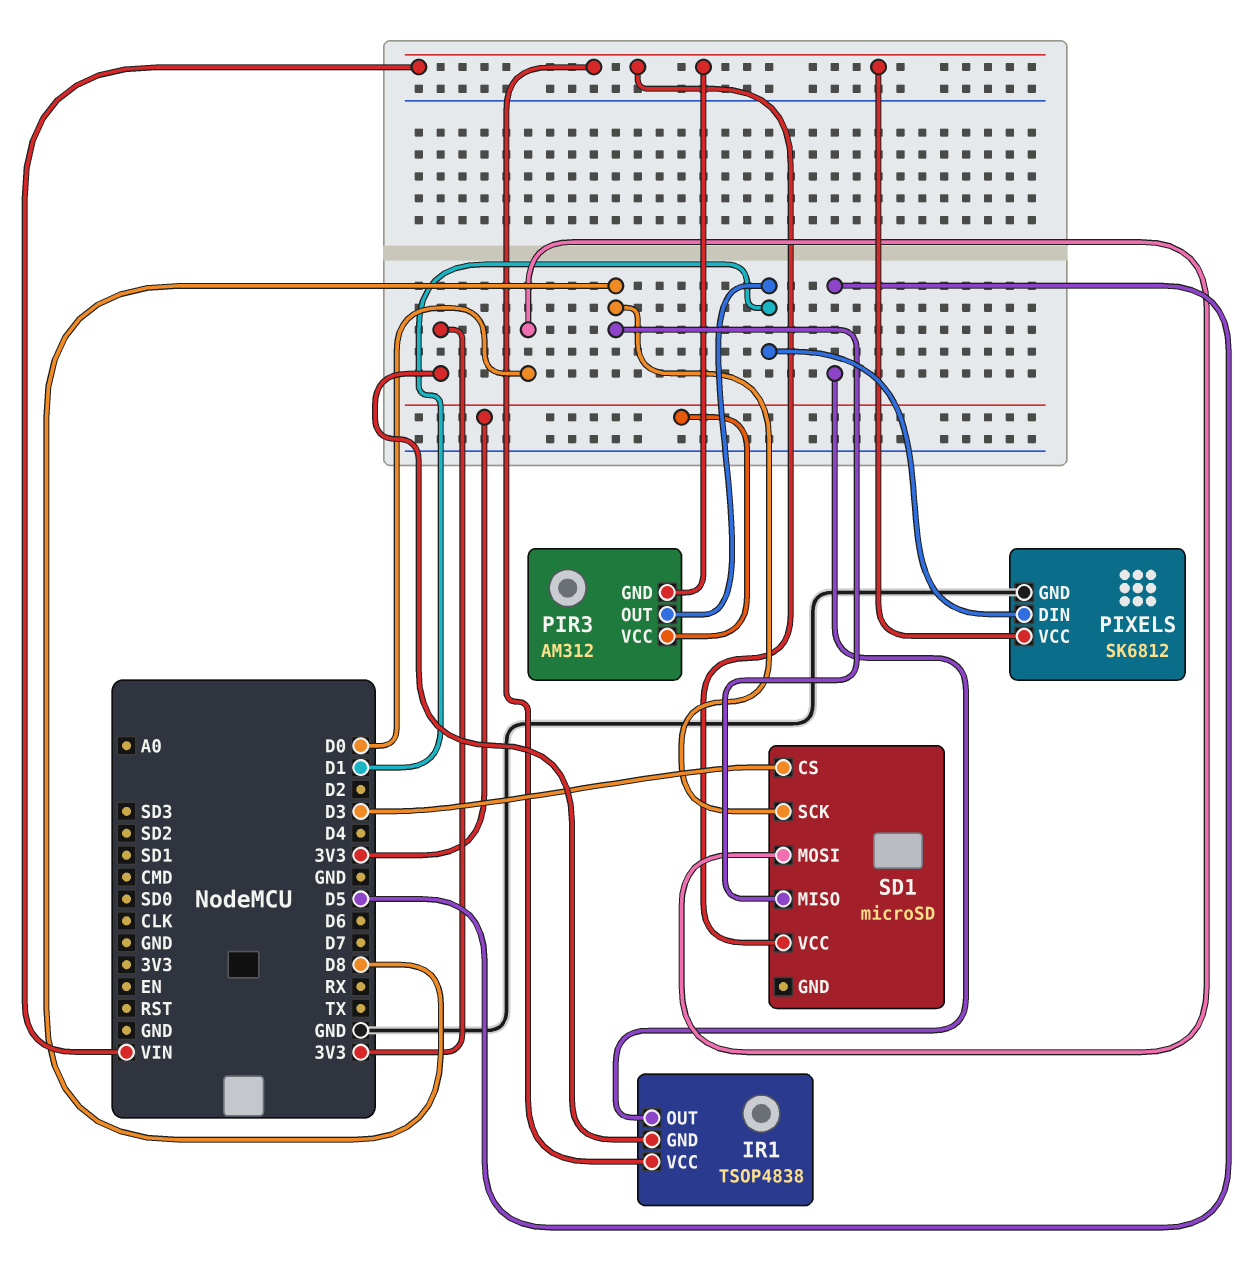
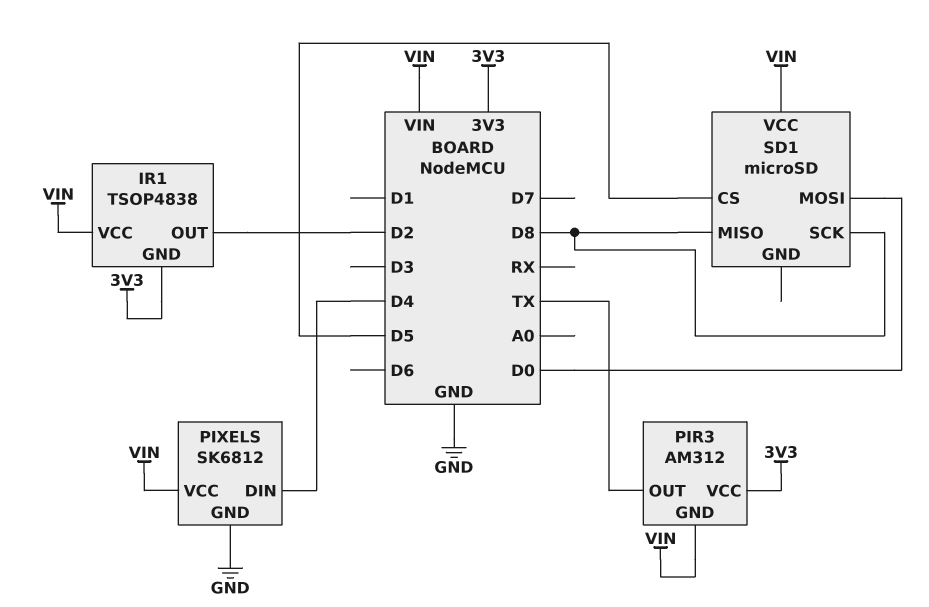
IR1 pin OUT: D5 -> D2
PIR3 pin OUT: D1 -> TX
PIXELS pin DIN: D1 -> D4
SD1 pin CS: D3 -> D5

